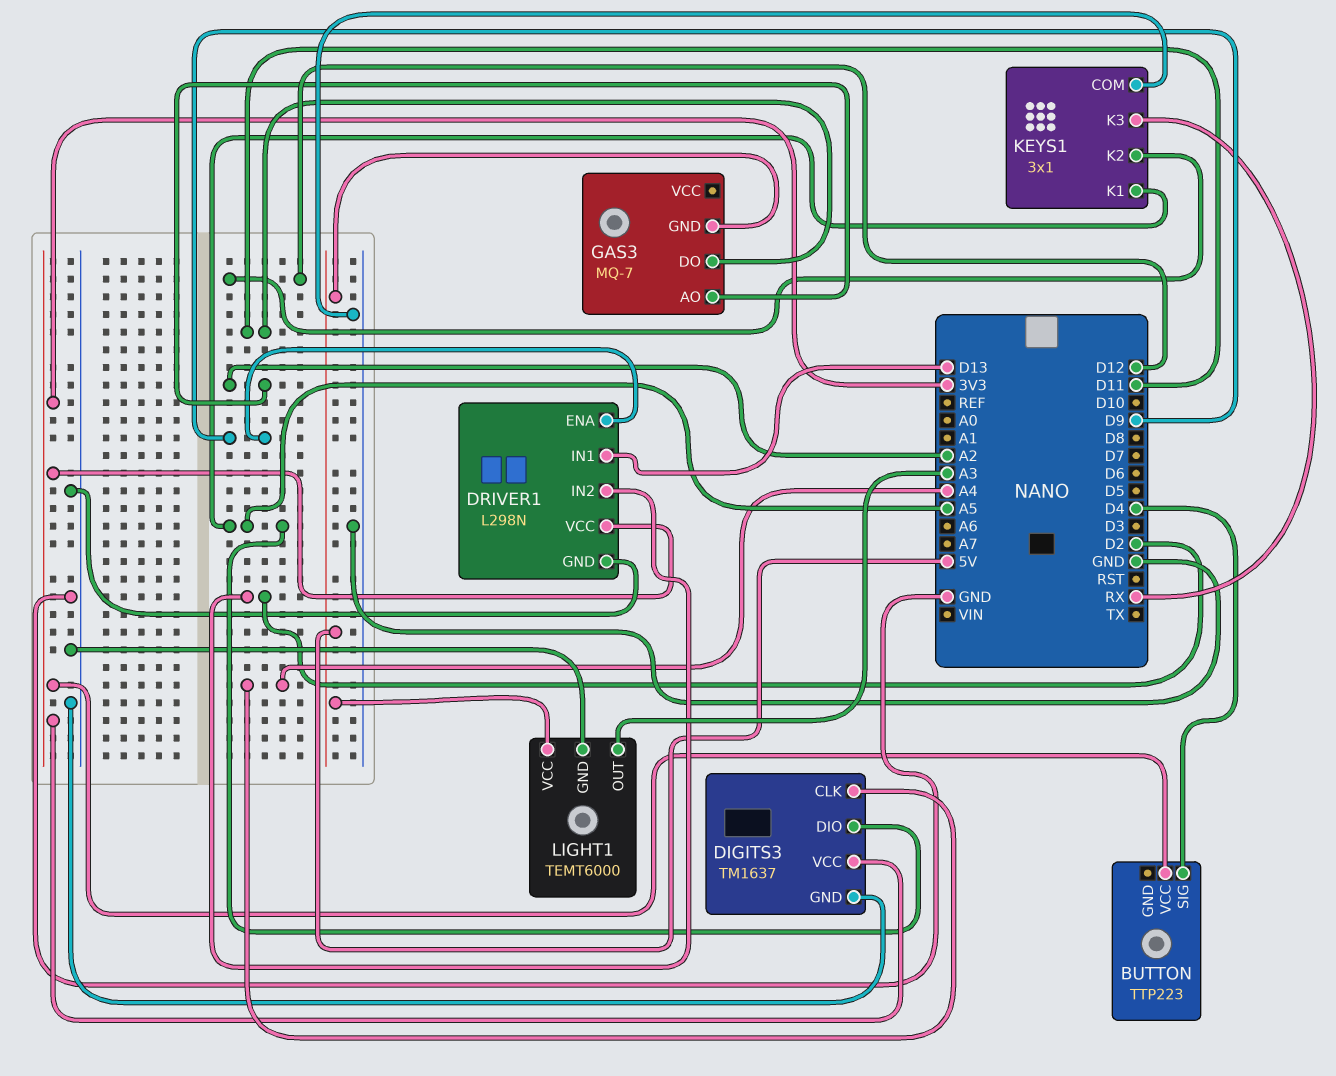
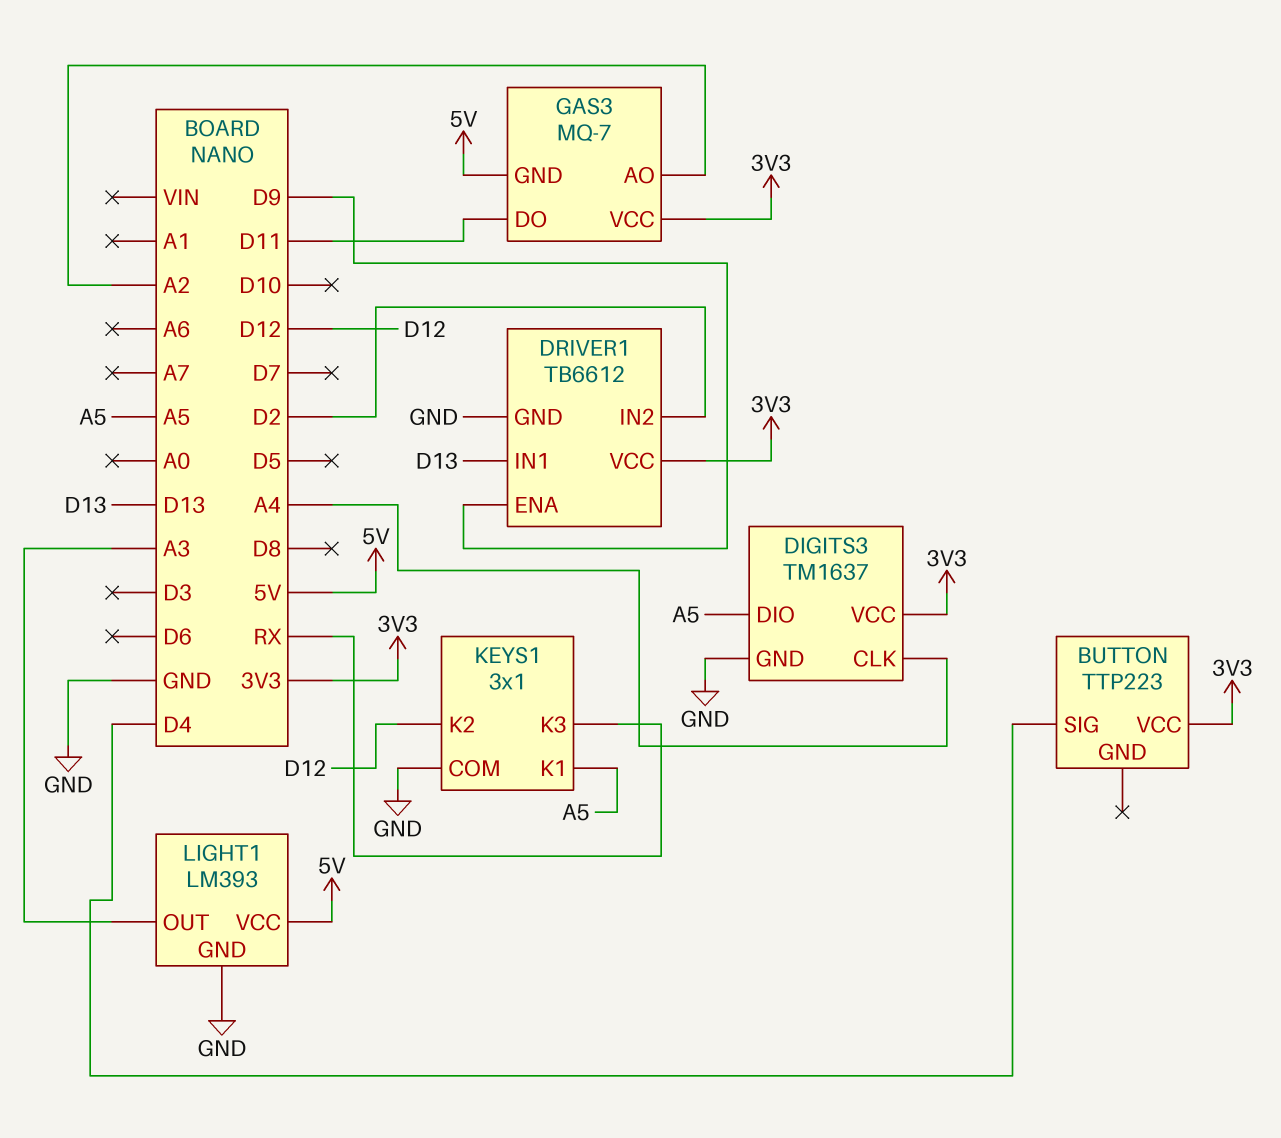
DRIVER1: L298N -> TB6612
GAS3 pin VCC: none -> 3V3
LIGHT1: TEMT6000 -> LM393

